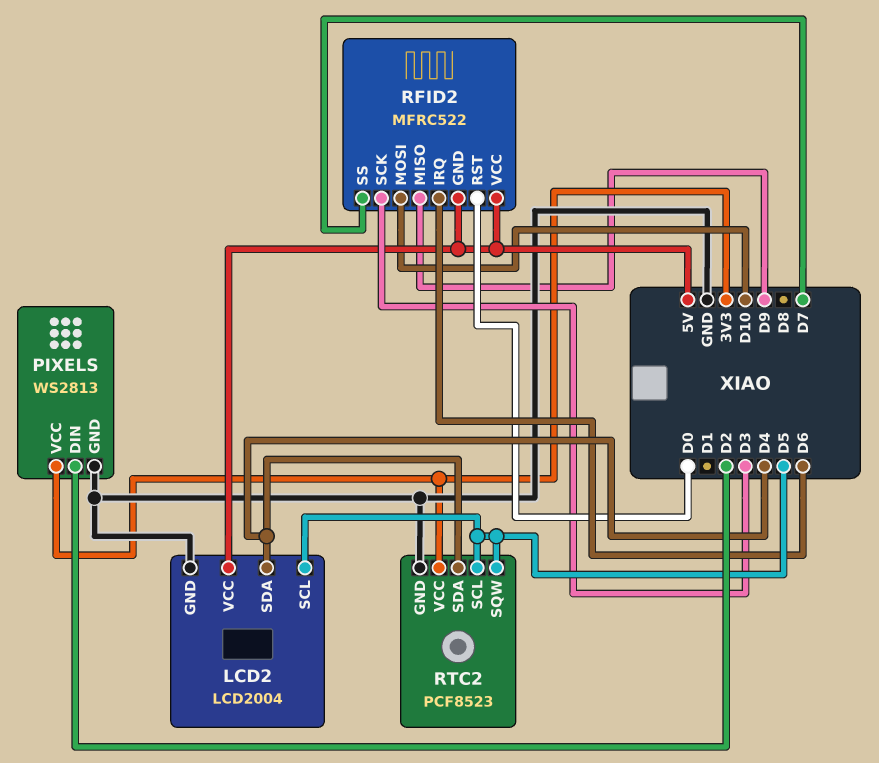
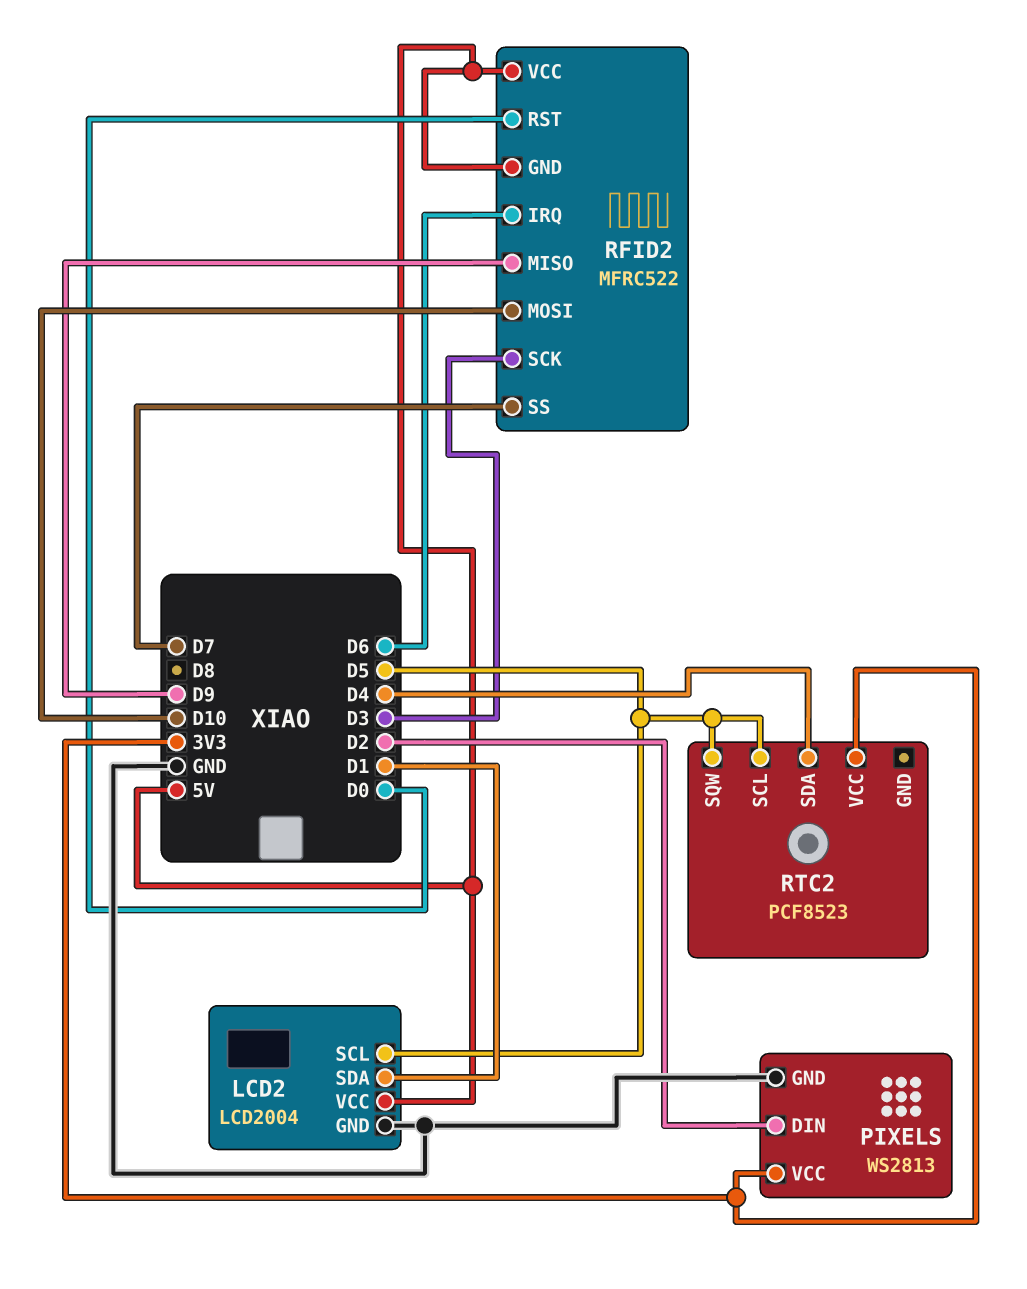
LCD2 pin SDA: D4 -> D1
RTC2 pin GND: GND -> none

